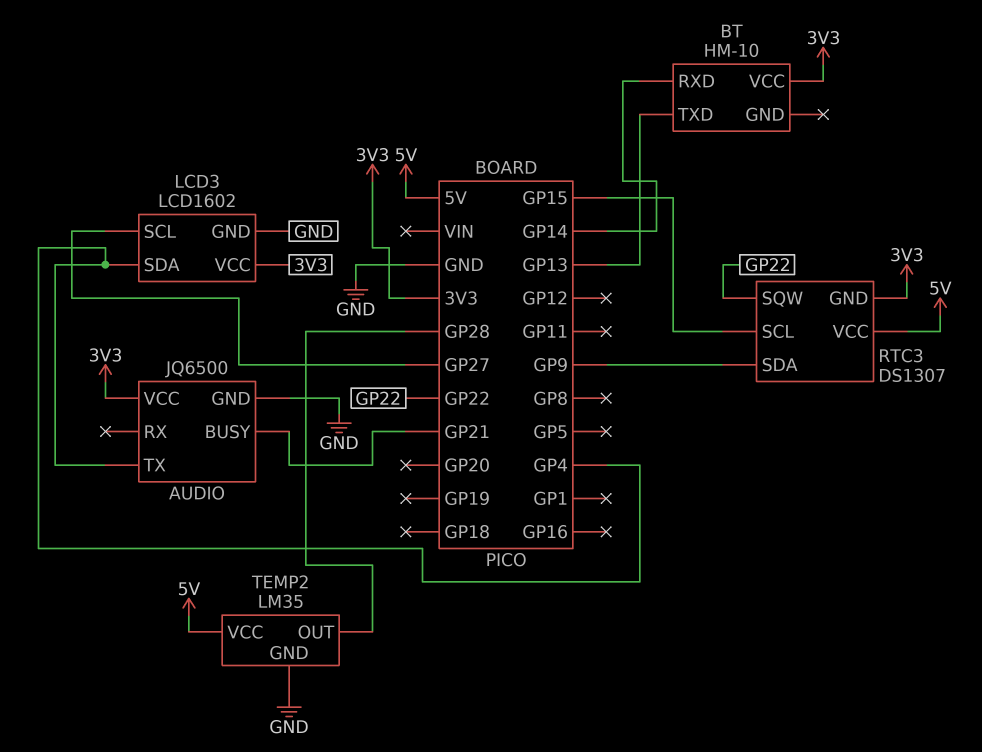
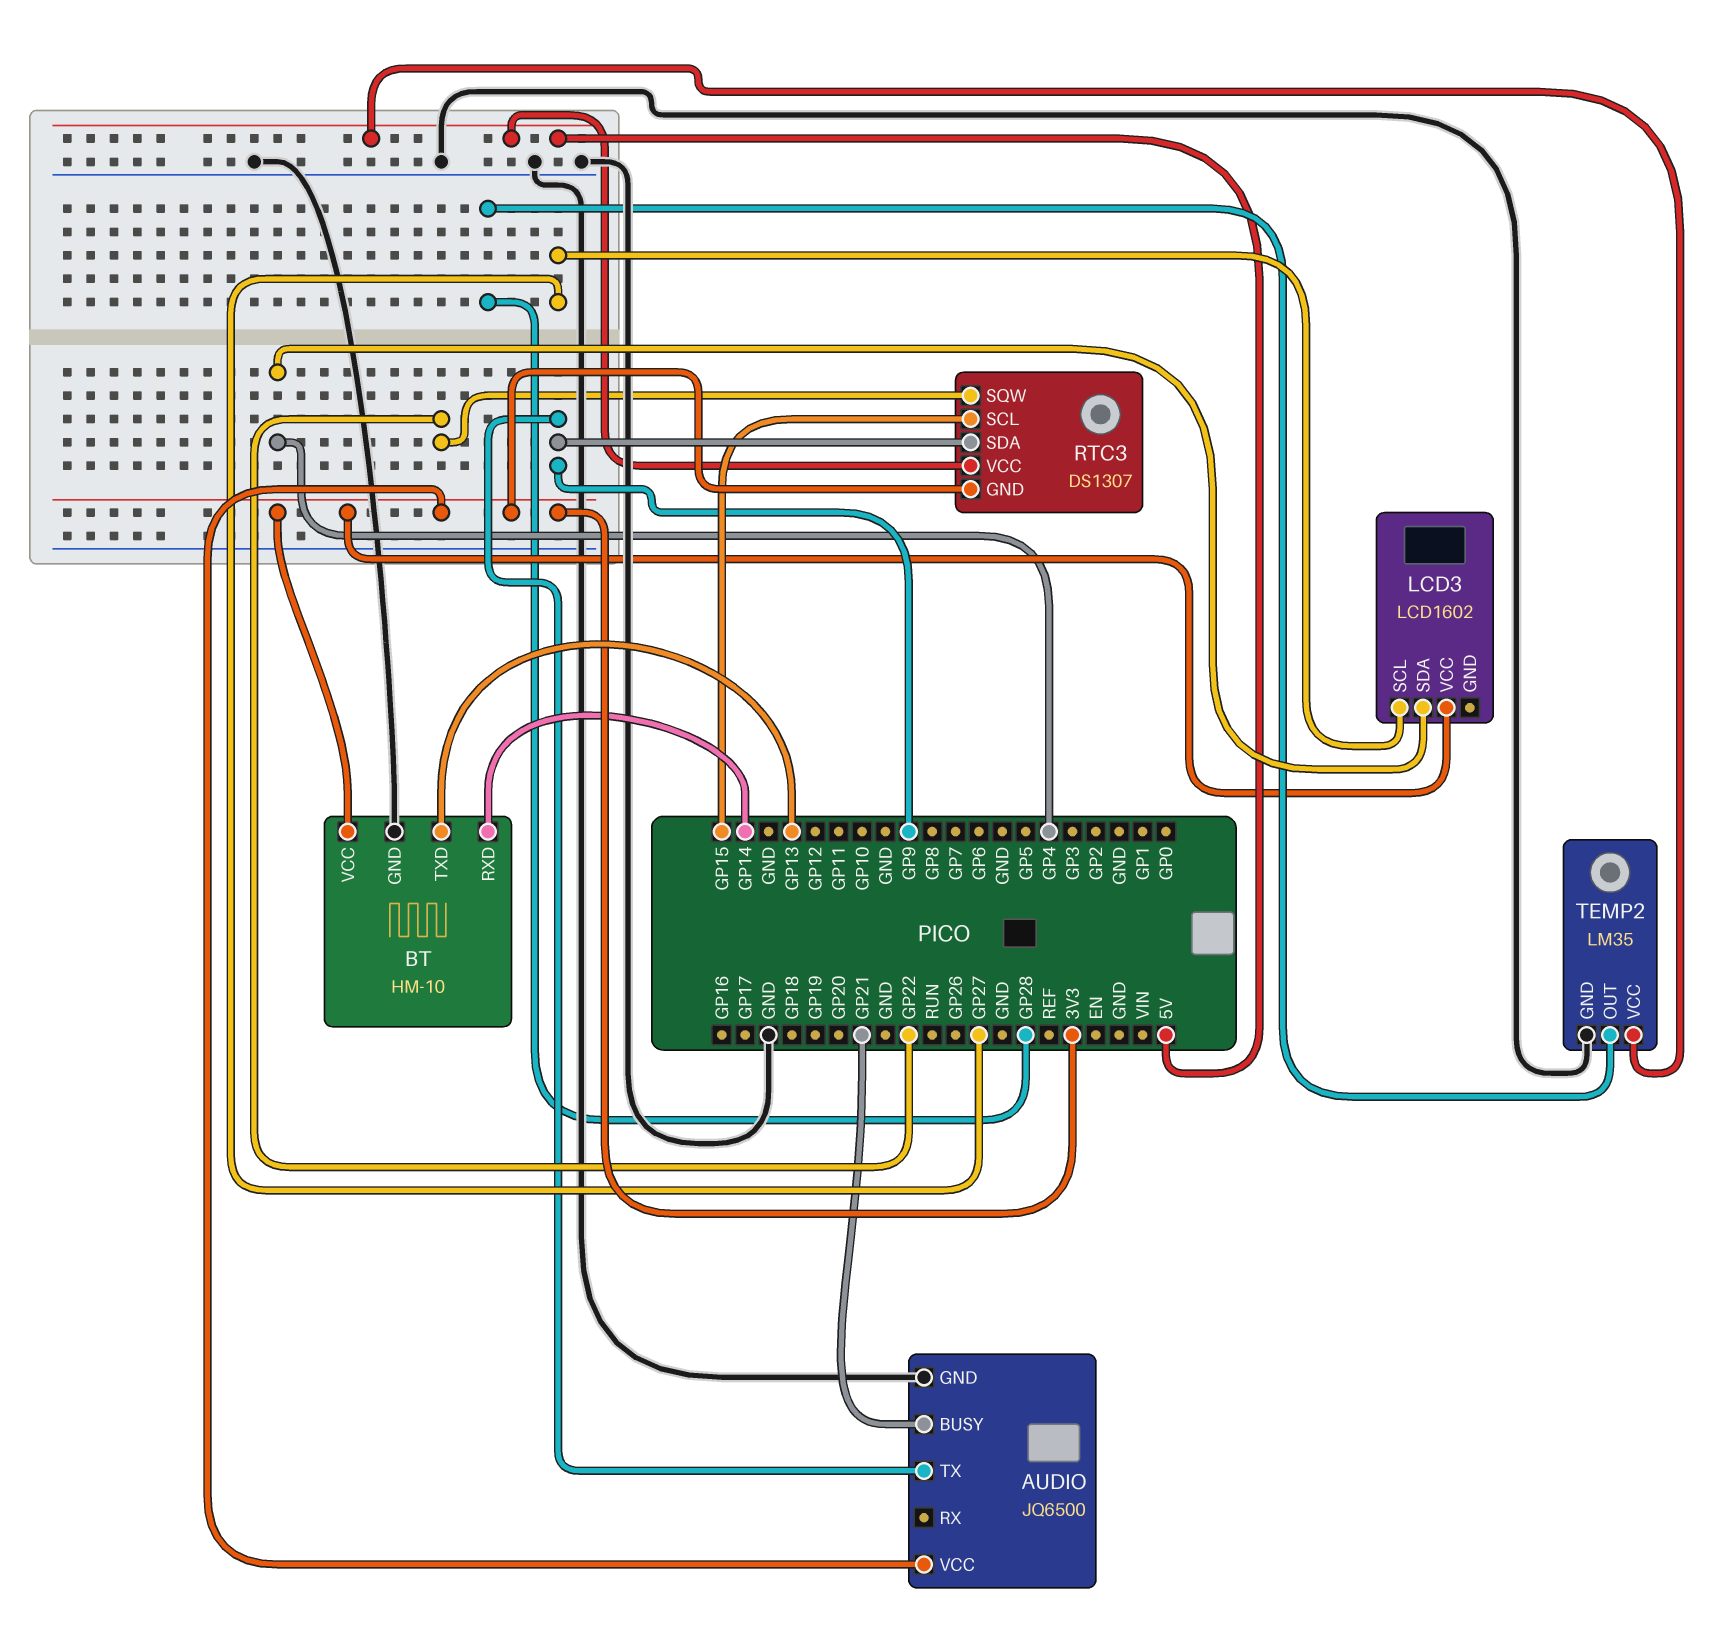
AUDIO pin TX: GP4 -> GP9
BT pin GND: none -> GND
LCD3 pin GND: GND -> none

